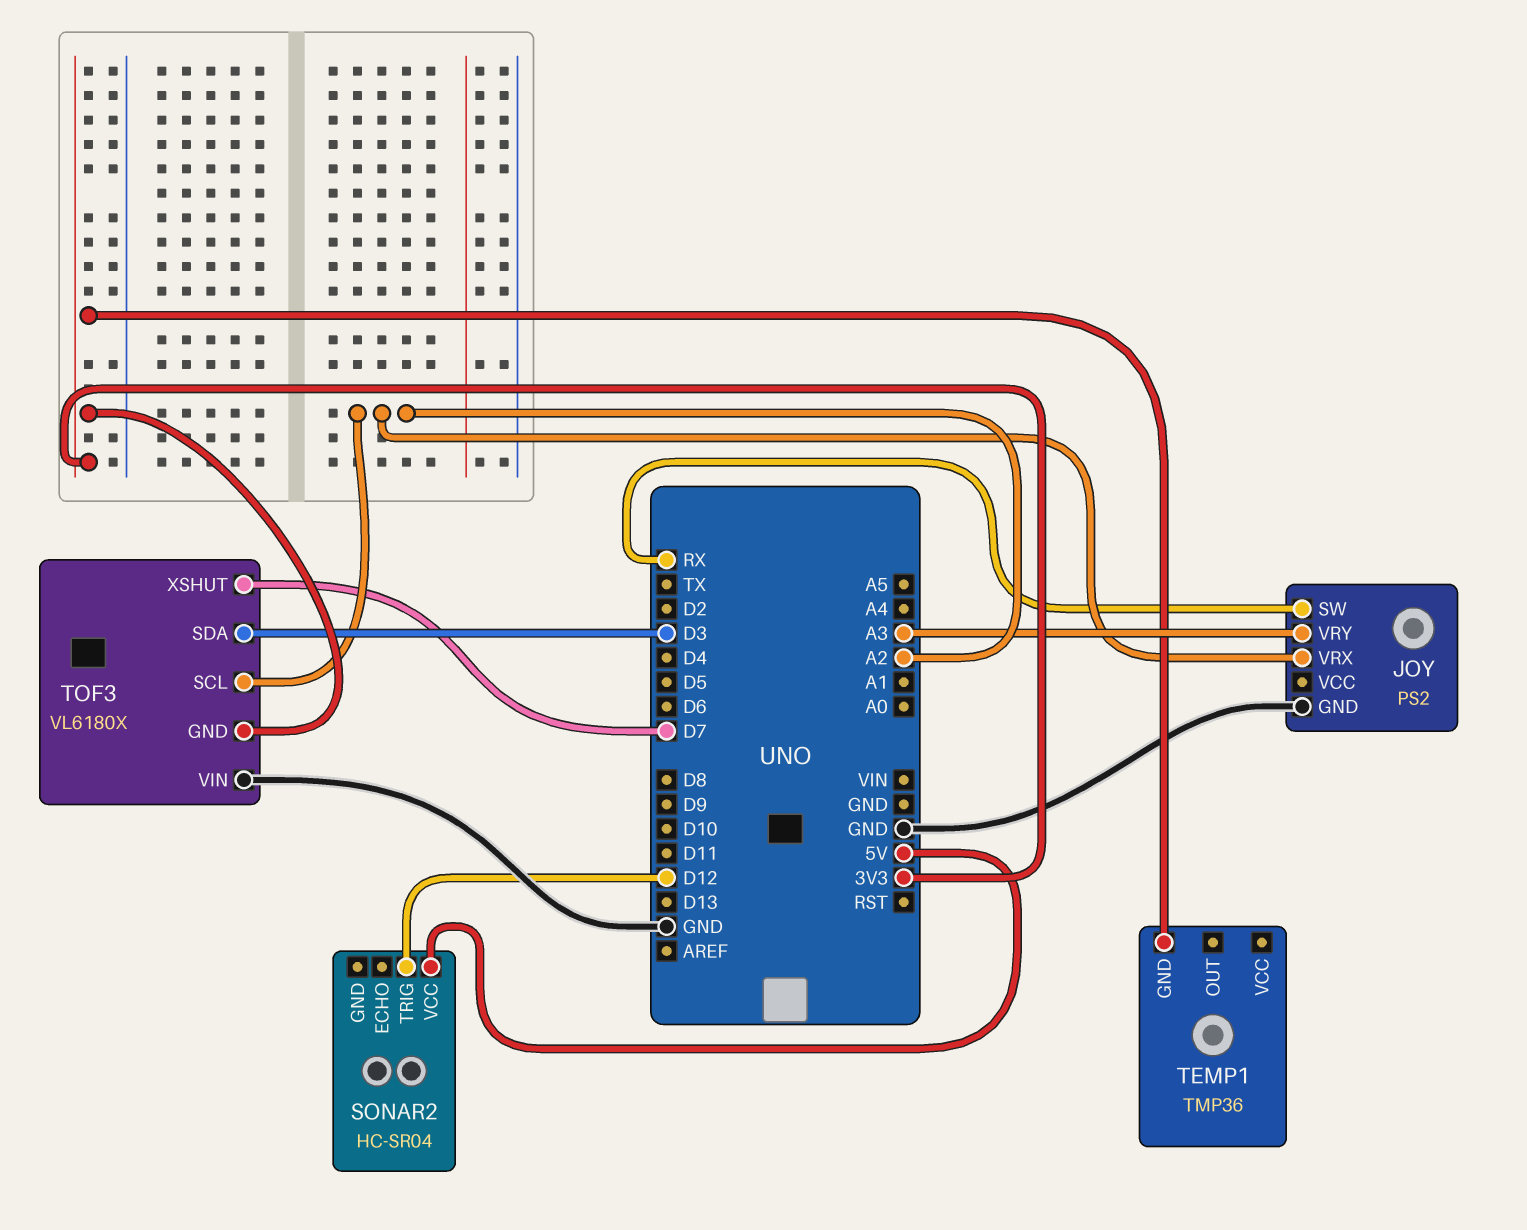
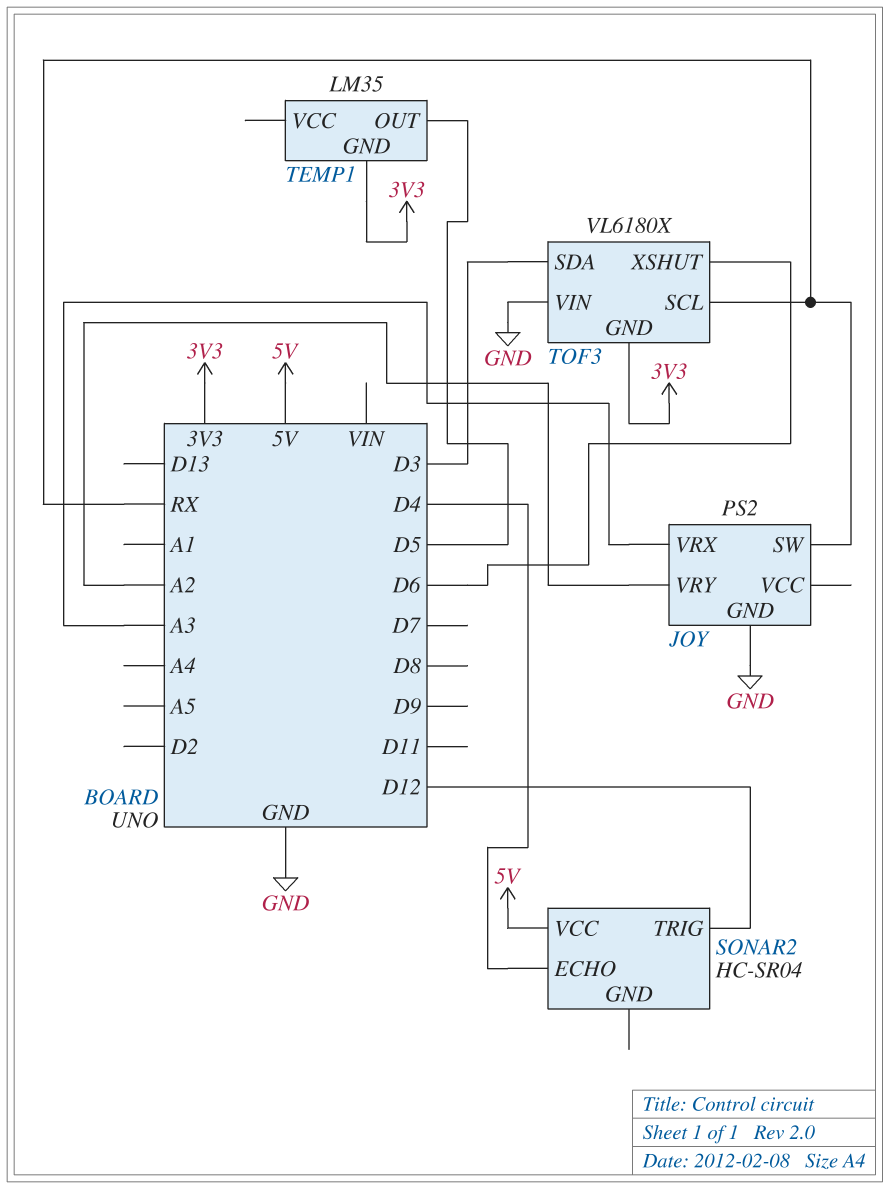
JOY pin VRX: A2 -> A3
JOY pin VRY: A3 -> A2
SONAR2 pin ECHO: none -> D4
TEMP1: TMP36 -> LM35
TEMP1 pin OUT: none -> D5
TOF3 pin SCL: A2 -> RX
TOF3 pin XSHUT: D7 -> D6

